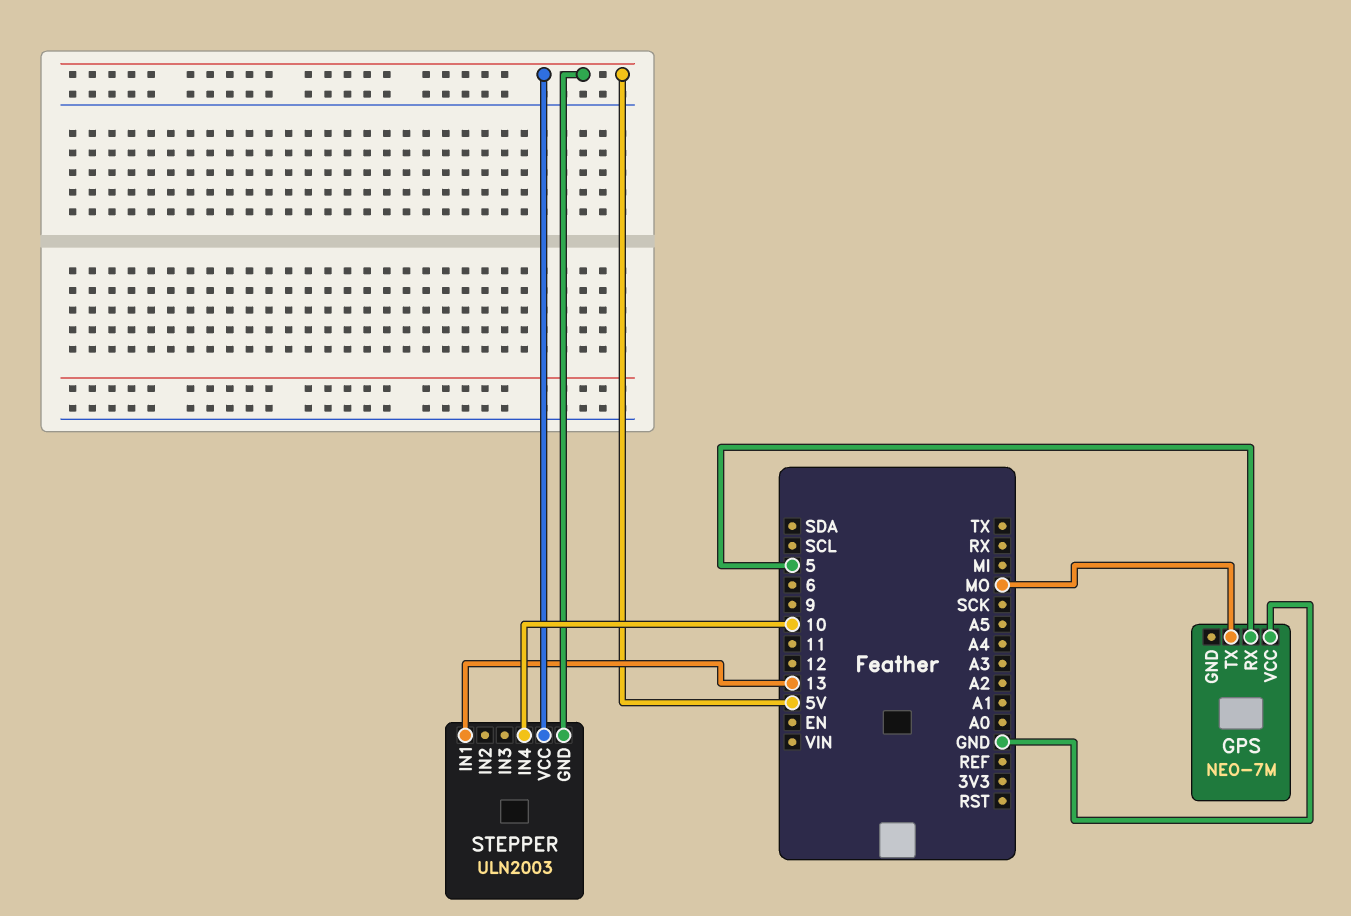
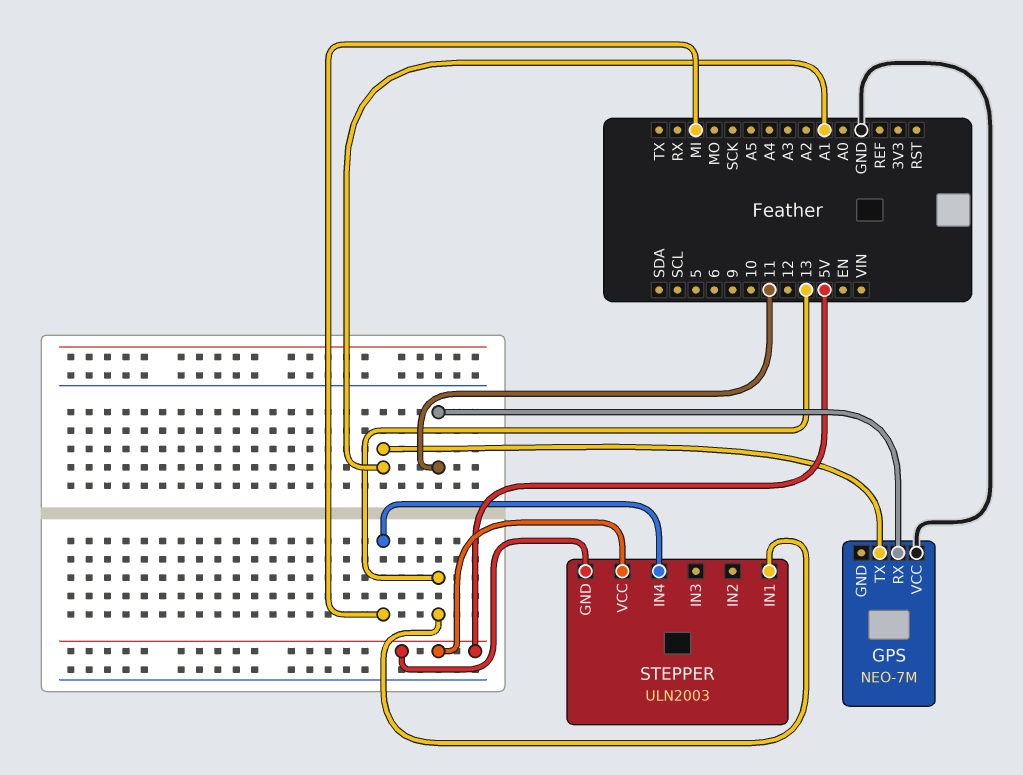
GPS pin RX: 5 -> 11
GPS pin TX: MO -> A1
STEPPER pin IN4: 10 -> MI

